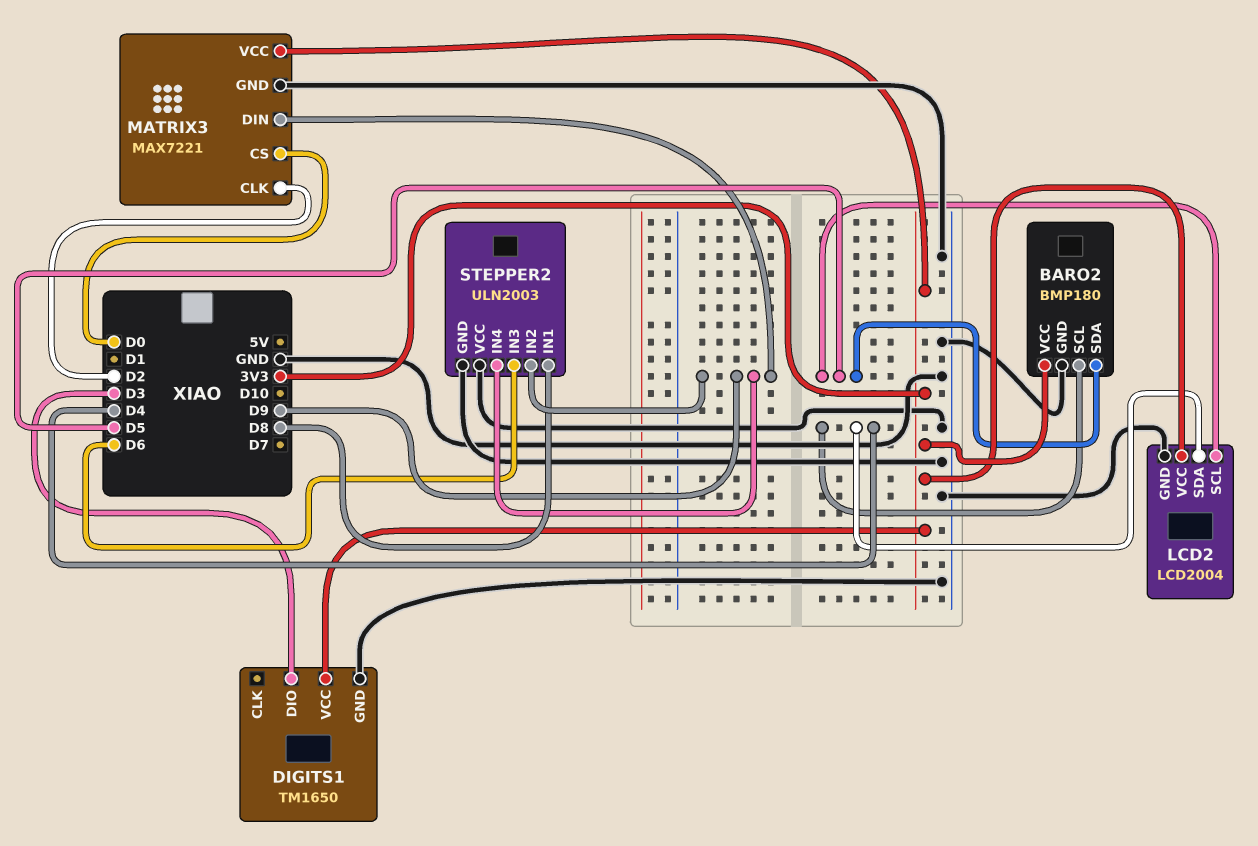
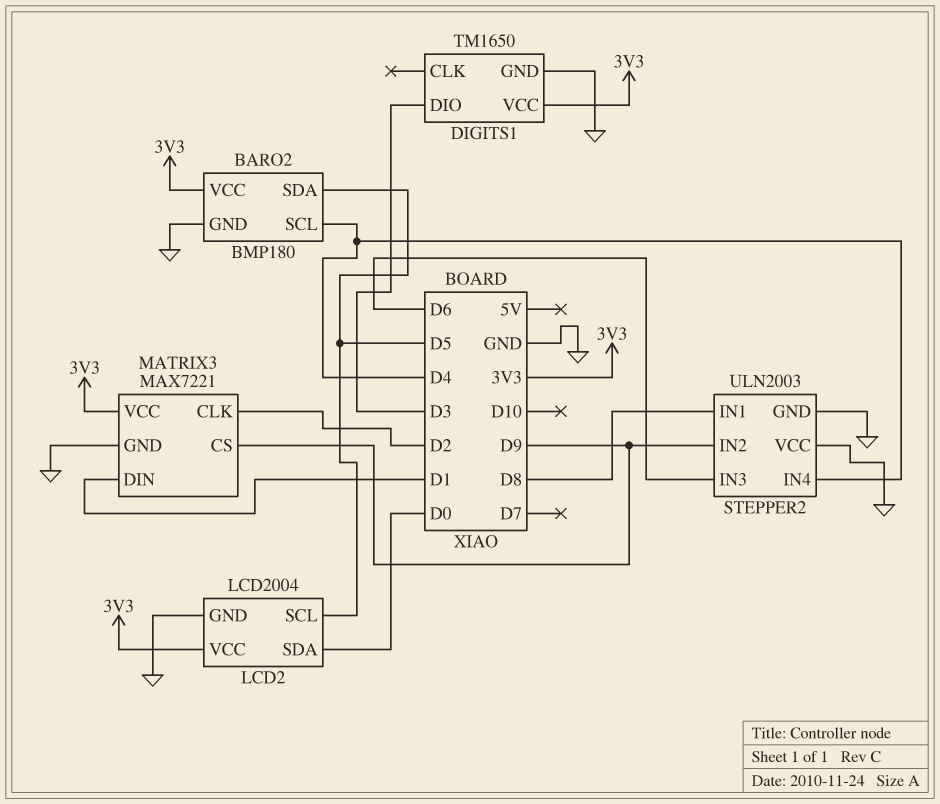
LCD2 pin SDA: D4 -> D0
MATRIX3 pin CS: D0 -> D9
MATRIX3 pin DIN: D9 -> D1
STEPPER2 pin IN4: D9 -> D4

